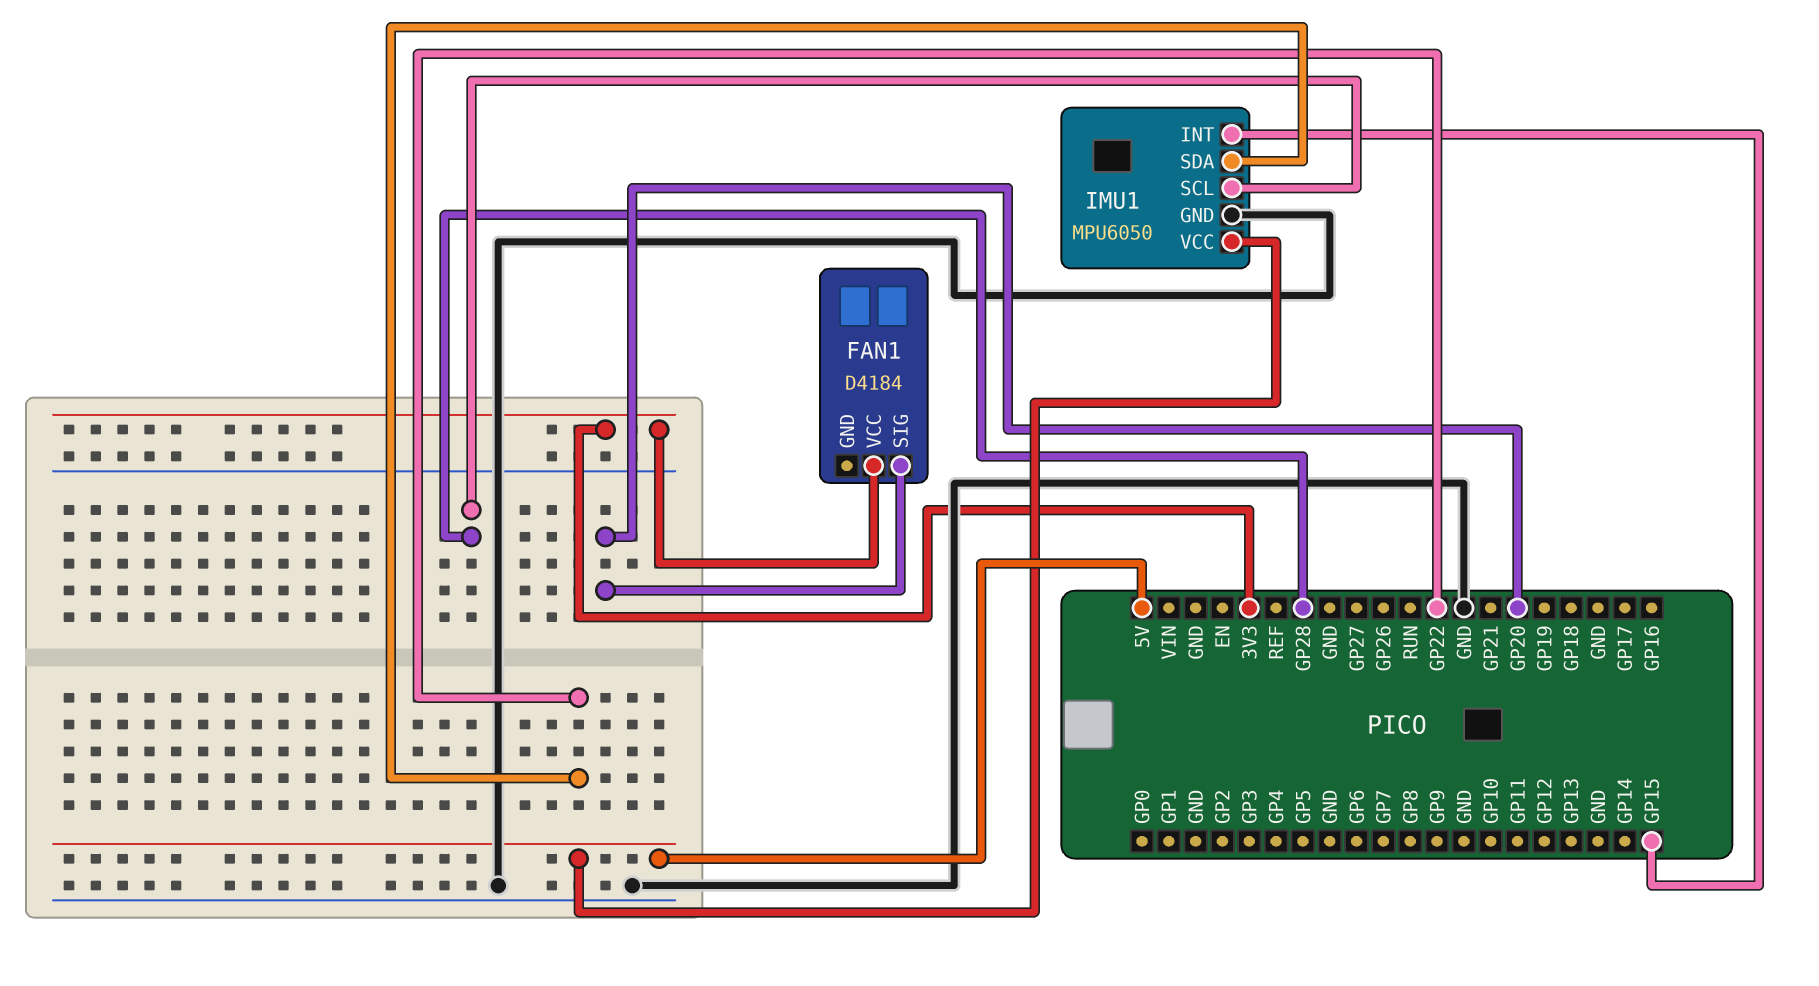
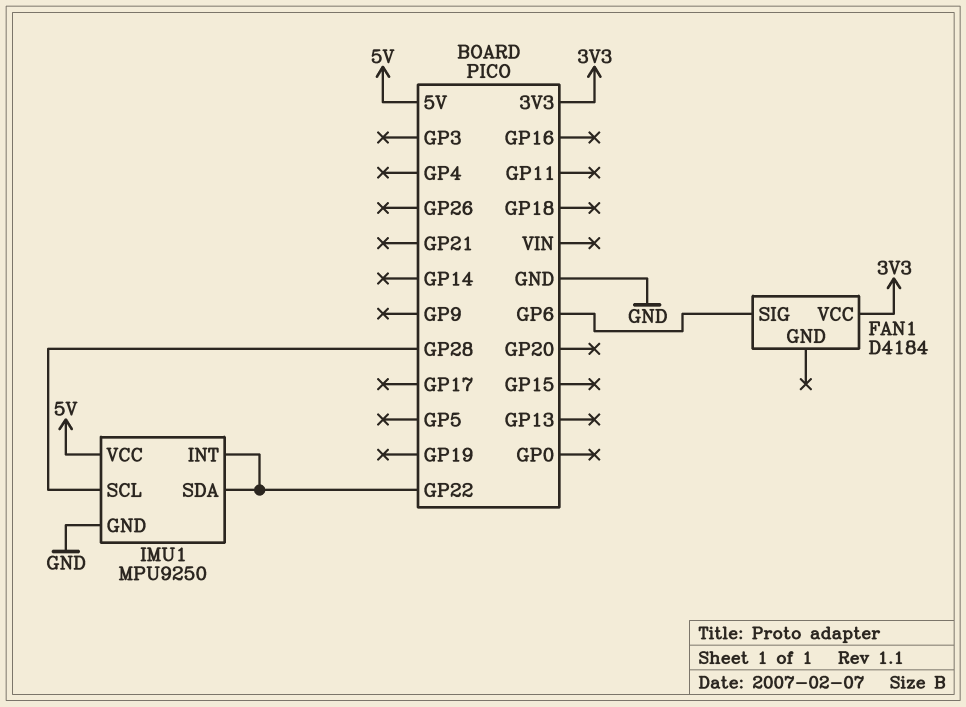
FAN1 pin SIG: GP20 -> GP6
IMU1: MPU6050 -> MPU9250
IMU1 pin INT: GP15 -> GP22

